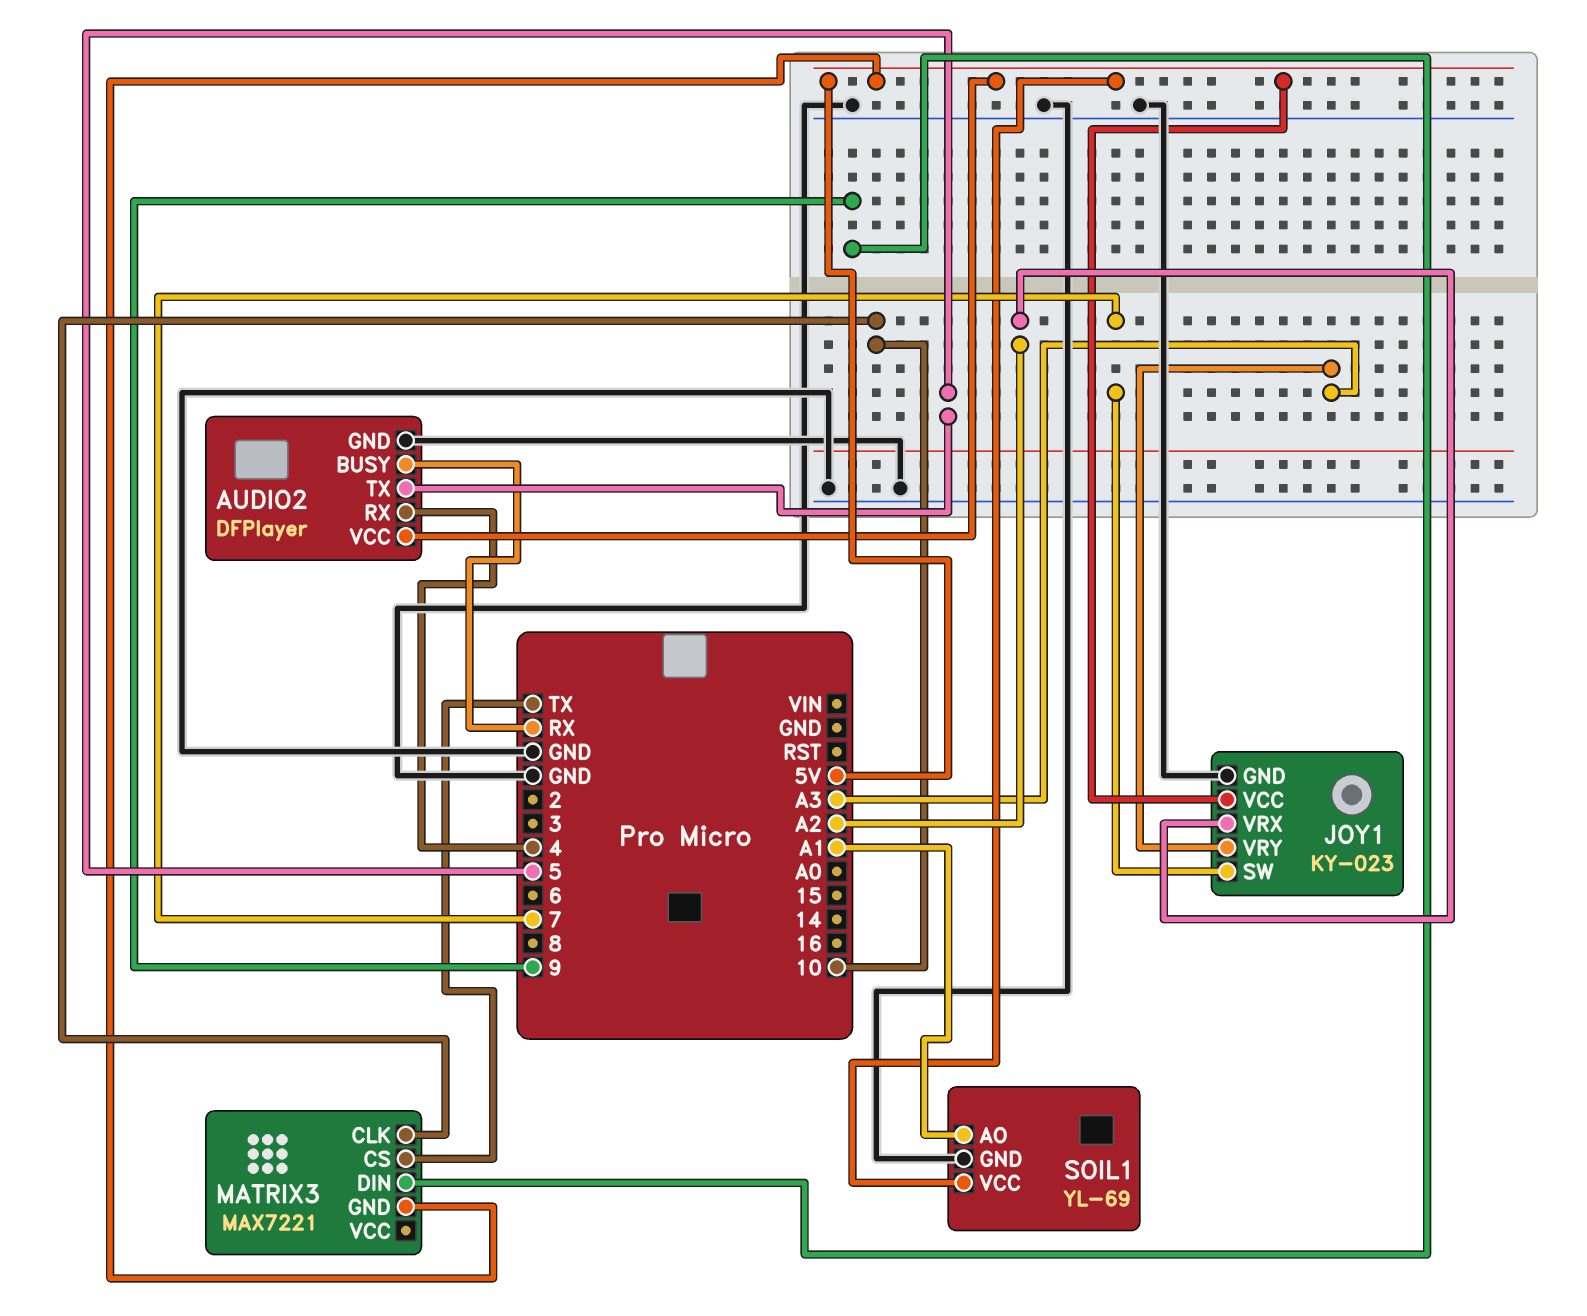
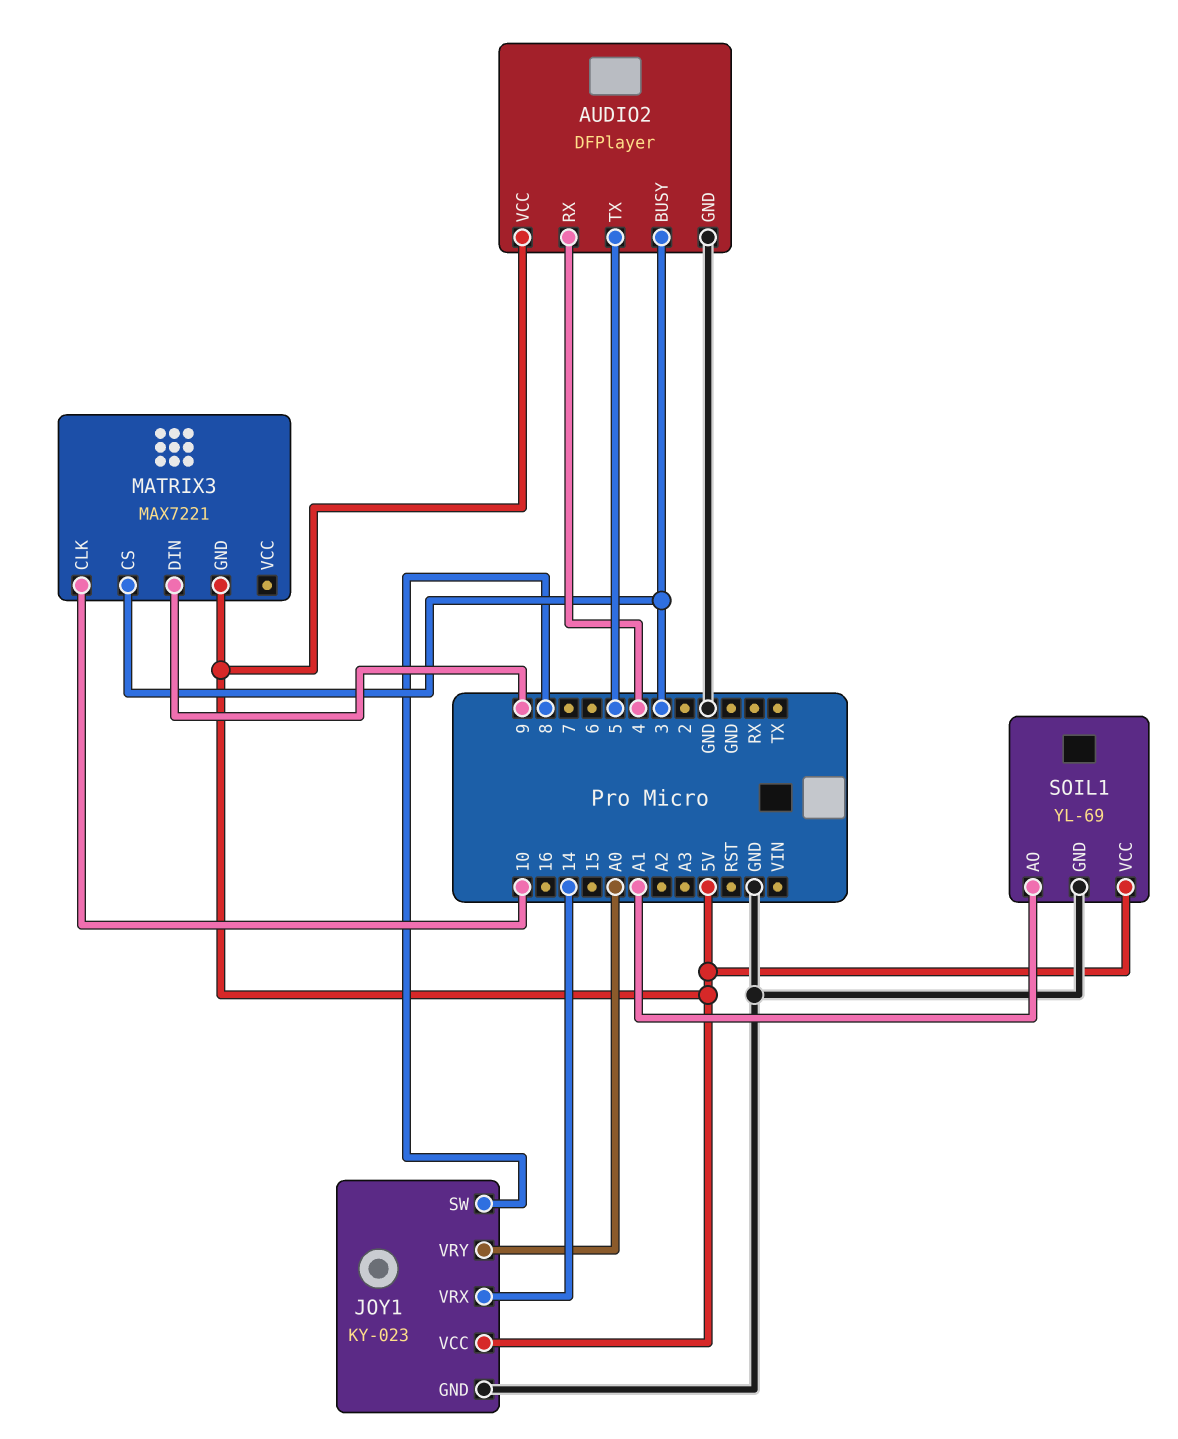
AUDIO2 pin BUSY: RX -> 3
JOY1 pin SW: 7 -> 8
JOY1 pin VRX: A2 -> 14
JOY1 pin VRY: A3 -> A0
MATRIX3 pin CS: TX -> 3

